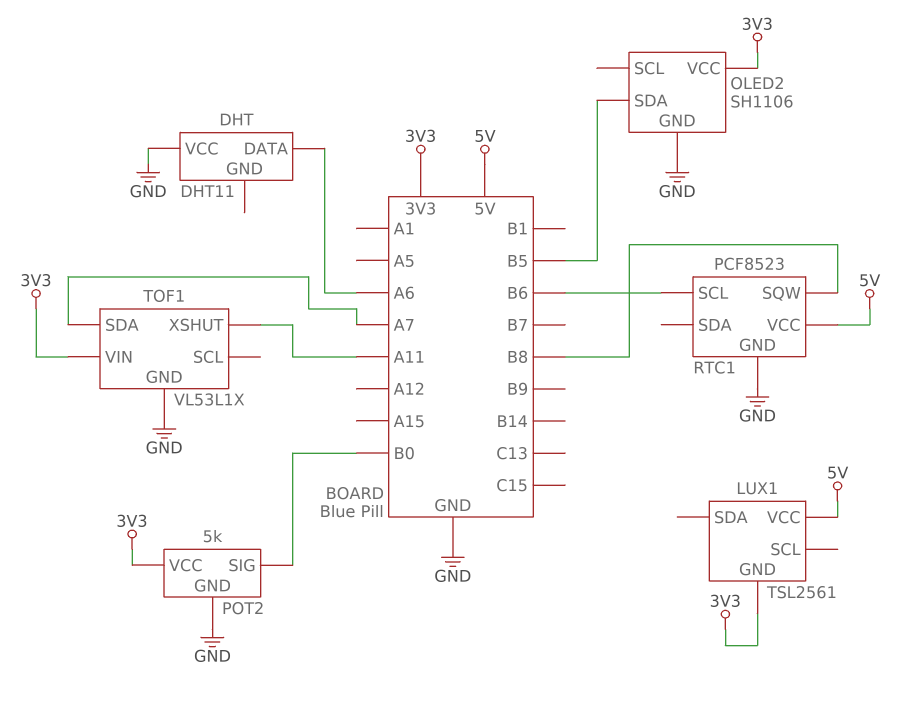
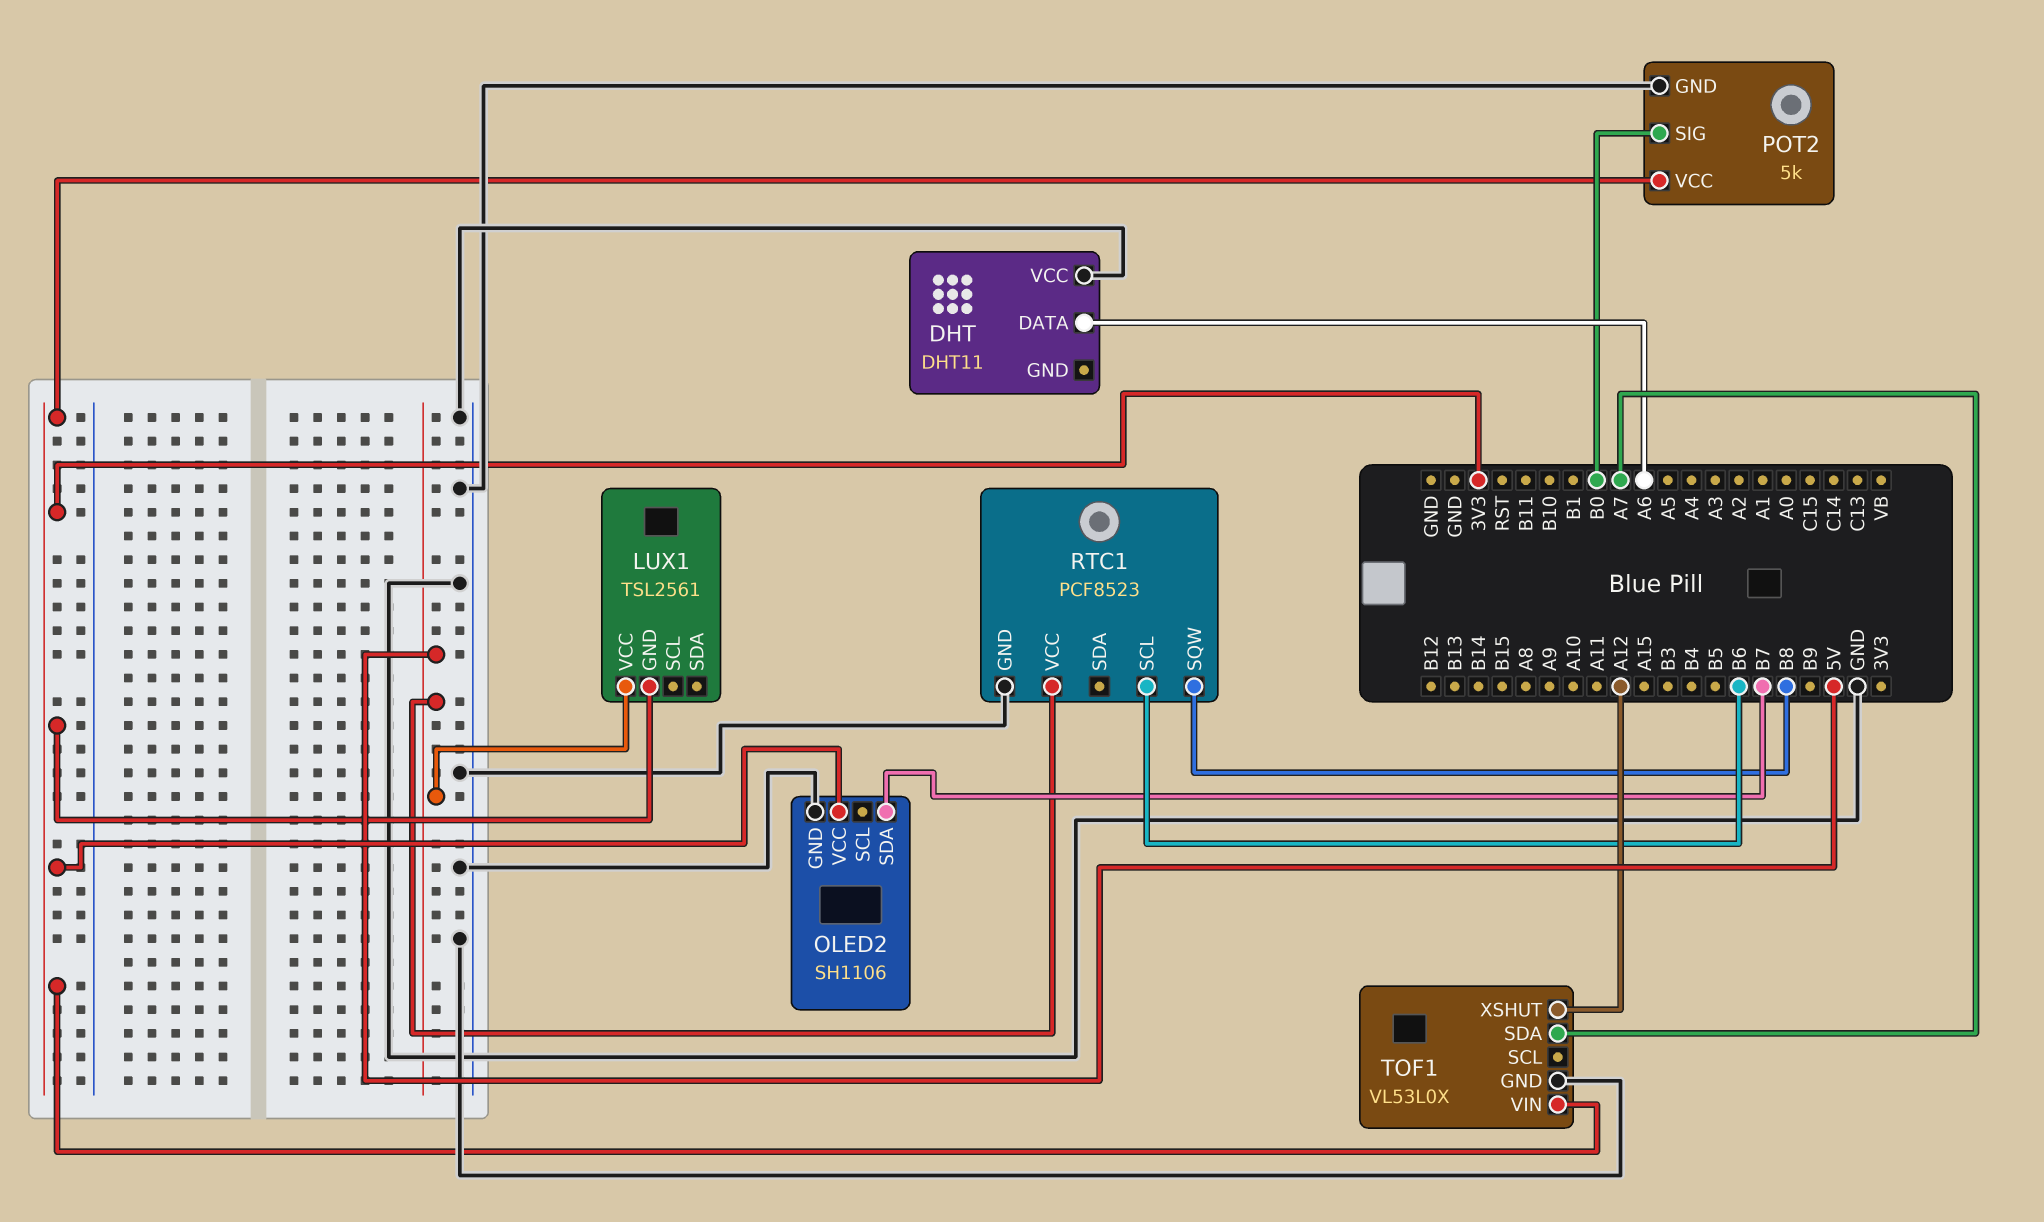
OLED2 pin SDA: B5 -> B7
TOF1: VL53L1X -> VL53L0X
TOF1 pin XSHUT: A11 -> A12

